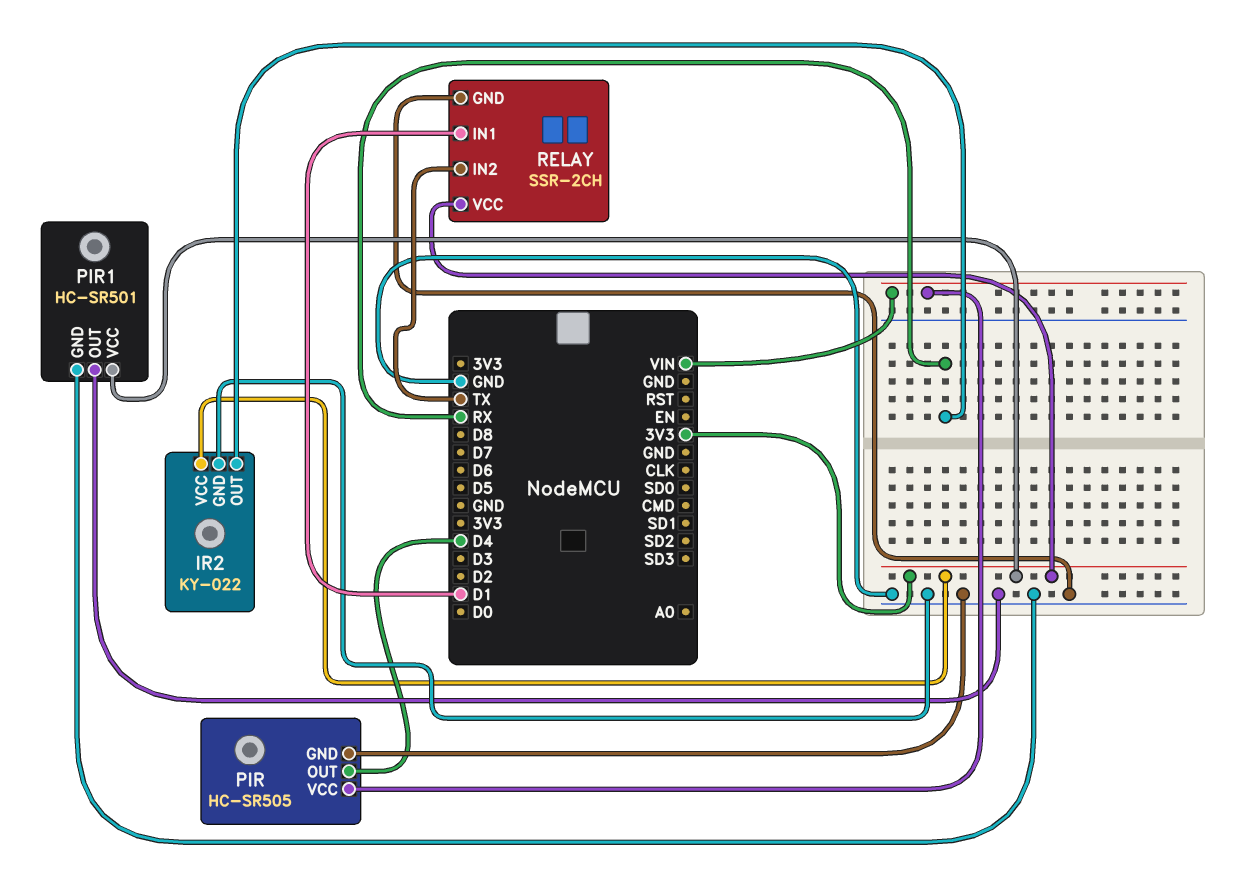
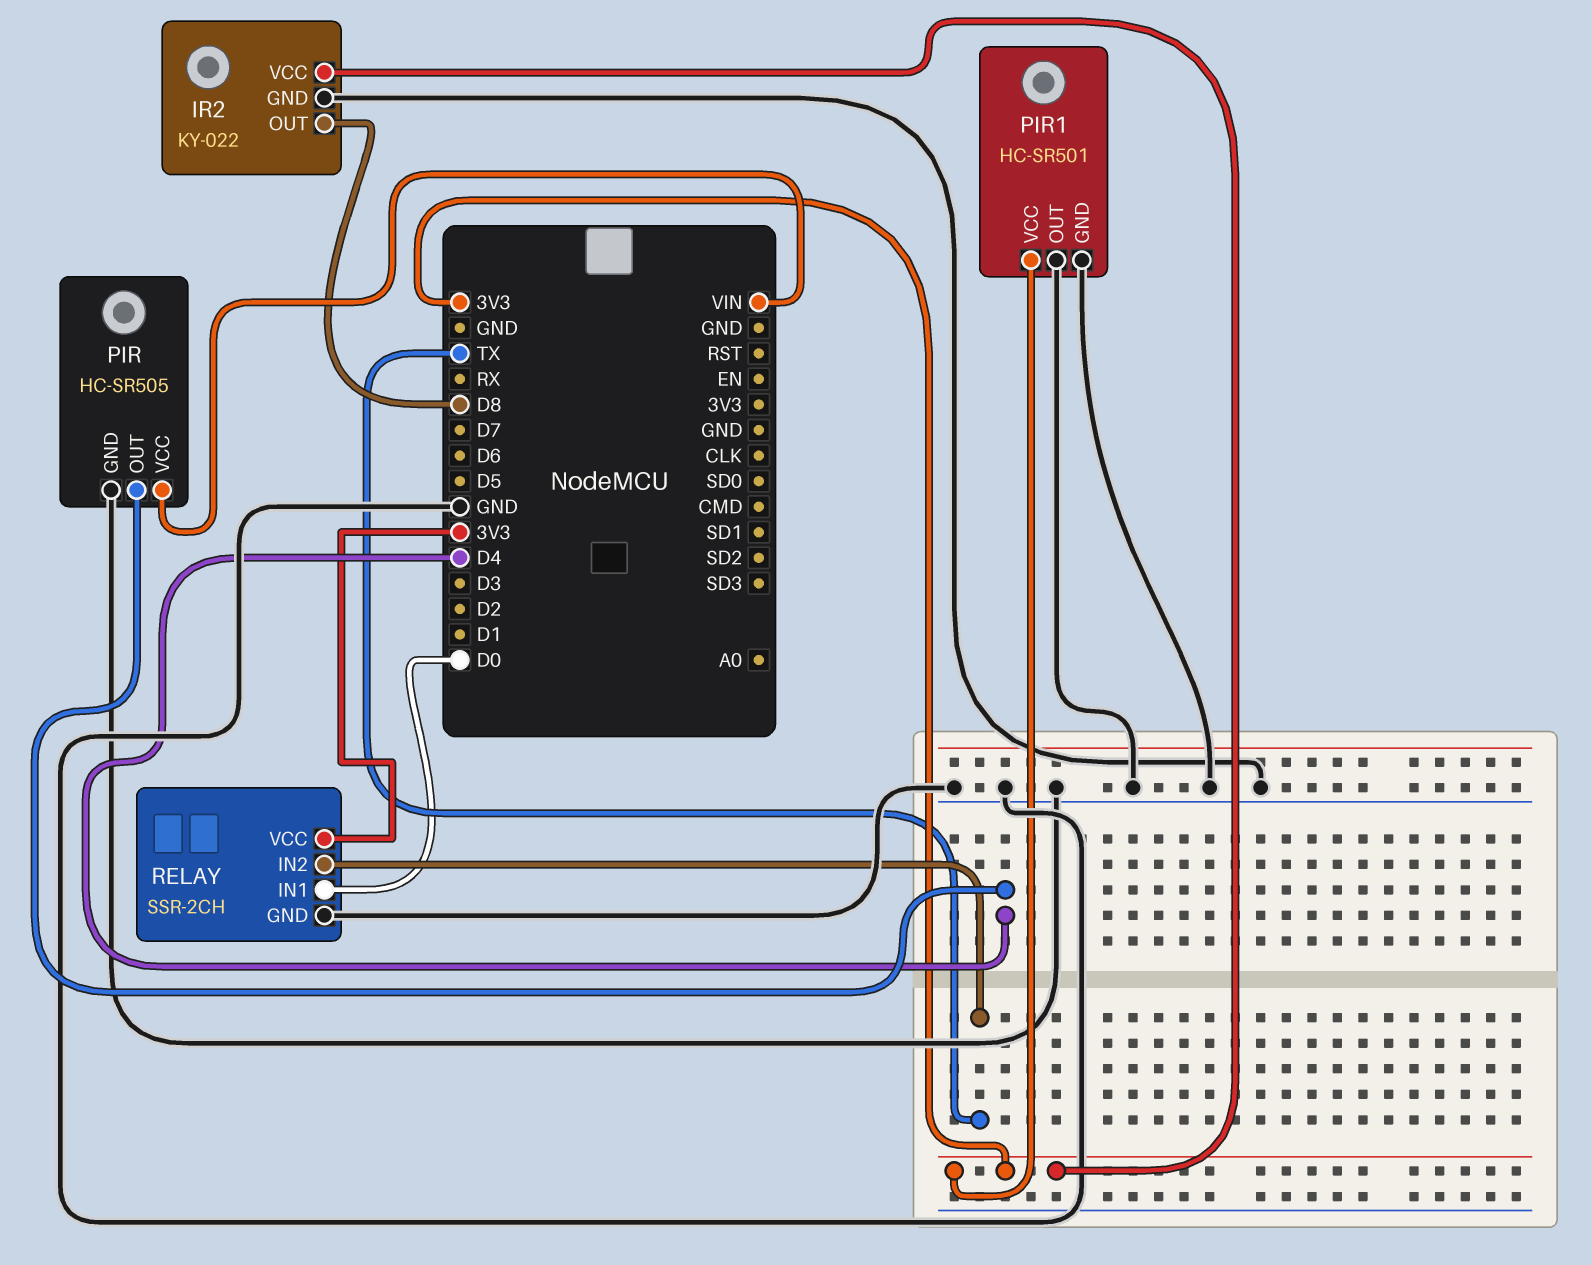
IR2 pin OUT: RX -> D8
RELAY pin IN1: D1 -> D0

